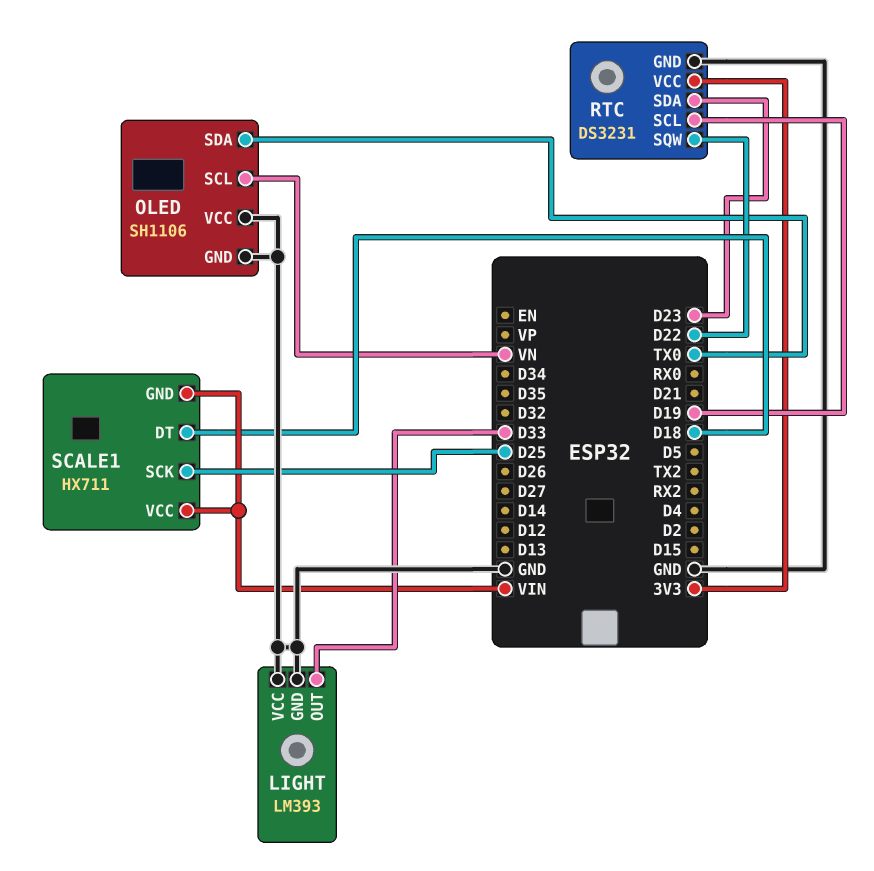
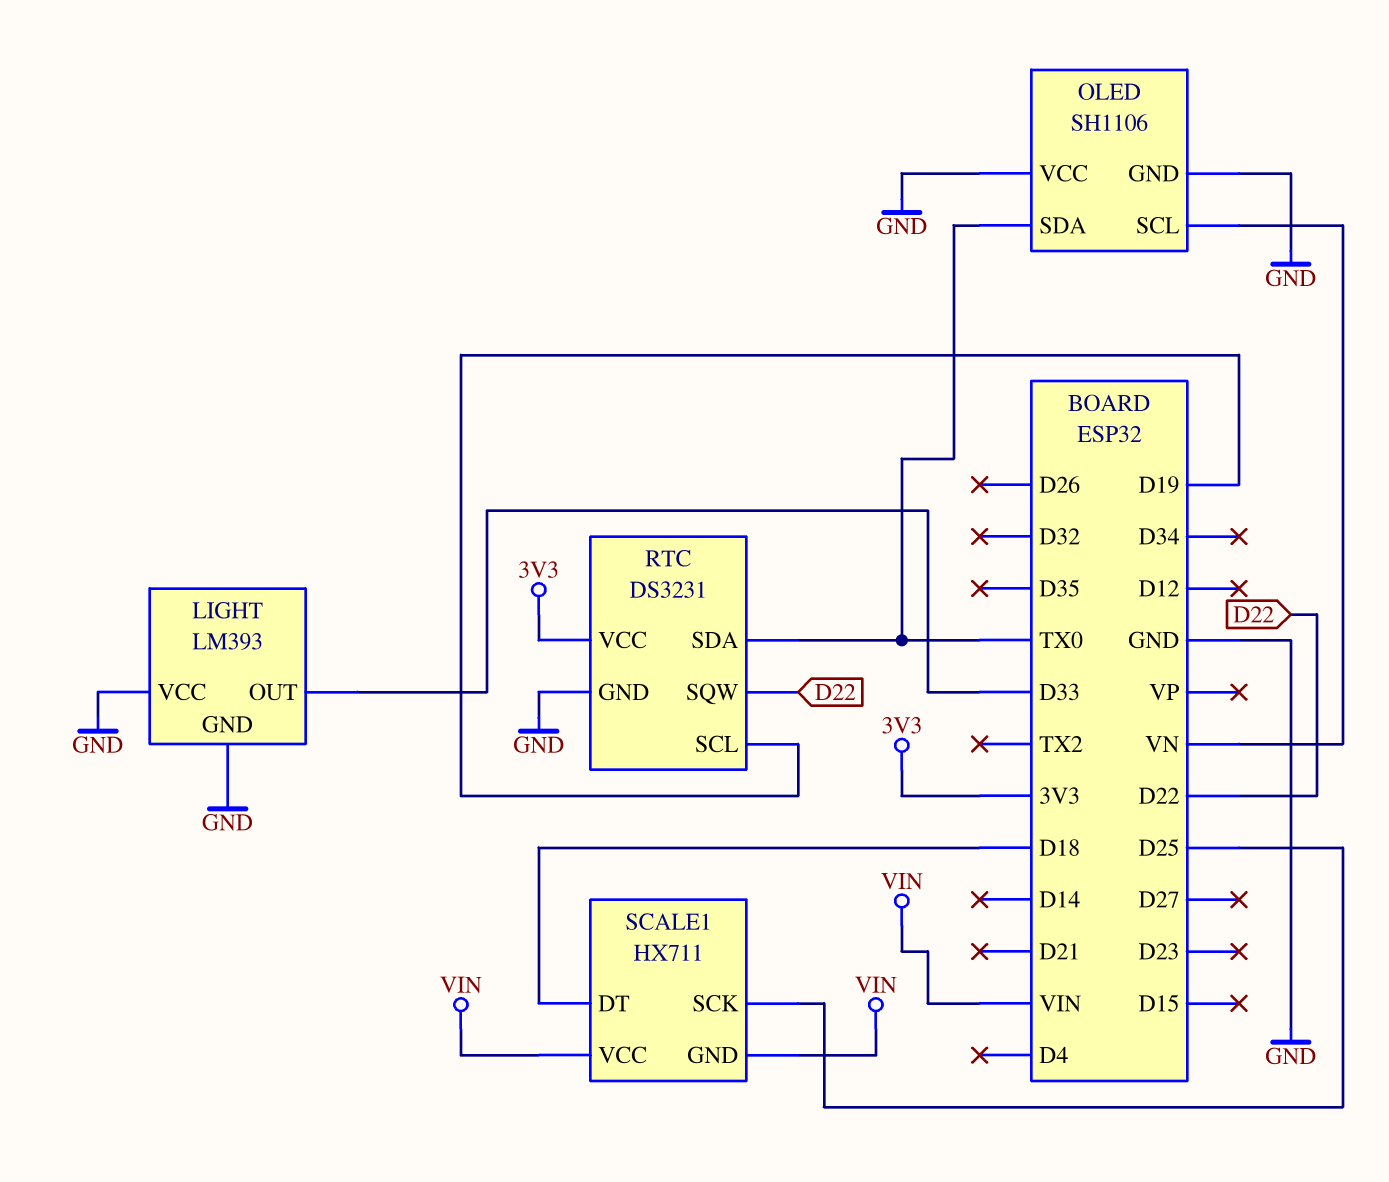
RTC pin SDA: D23 -> TX0

